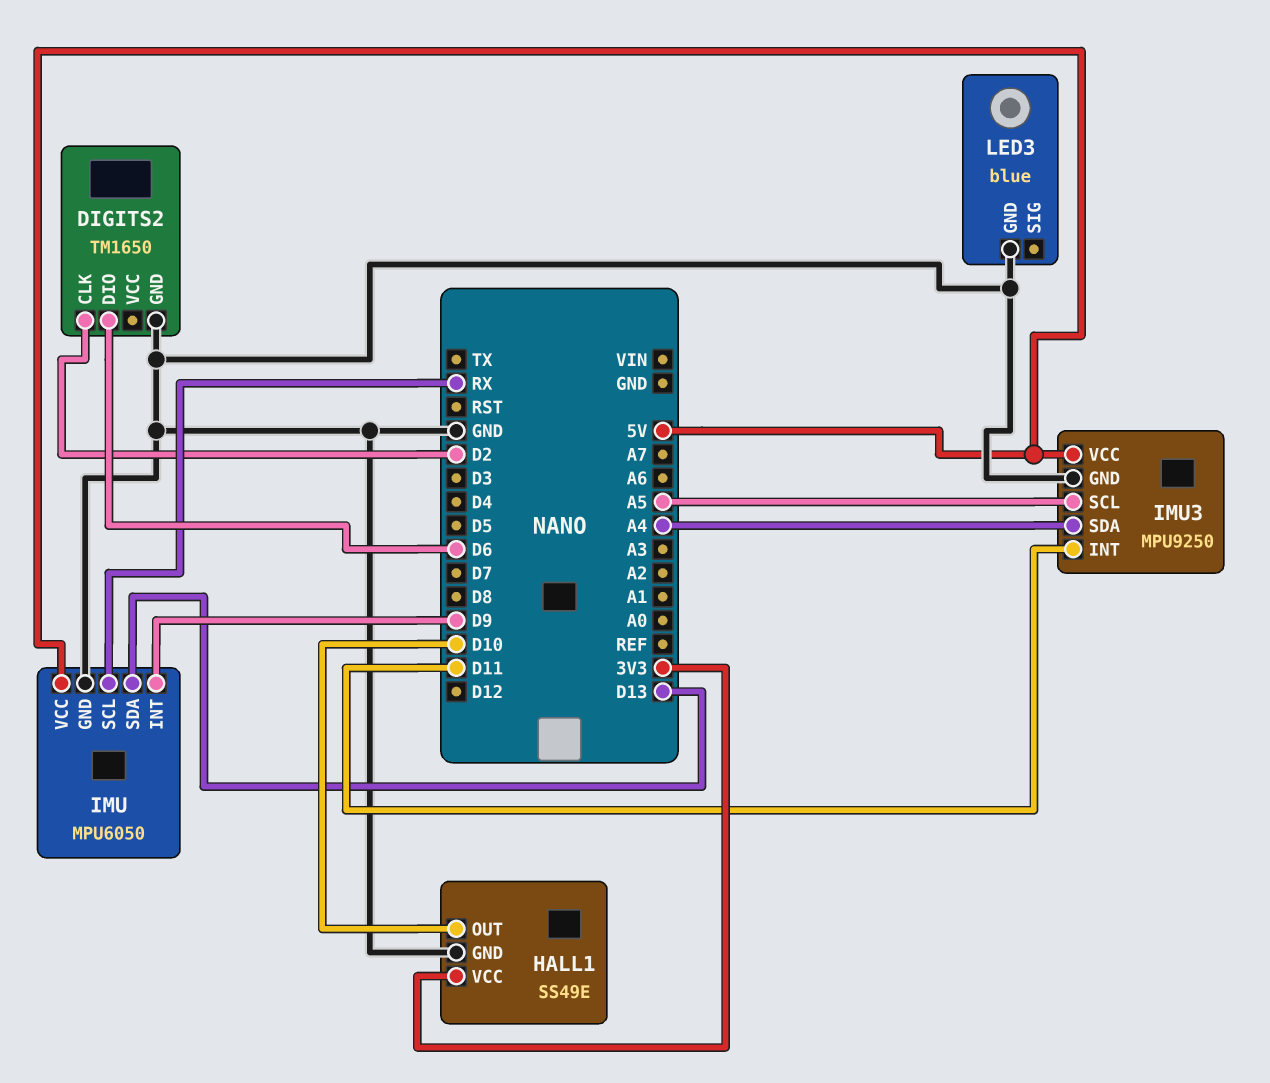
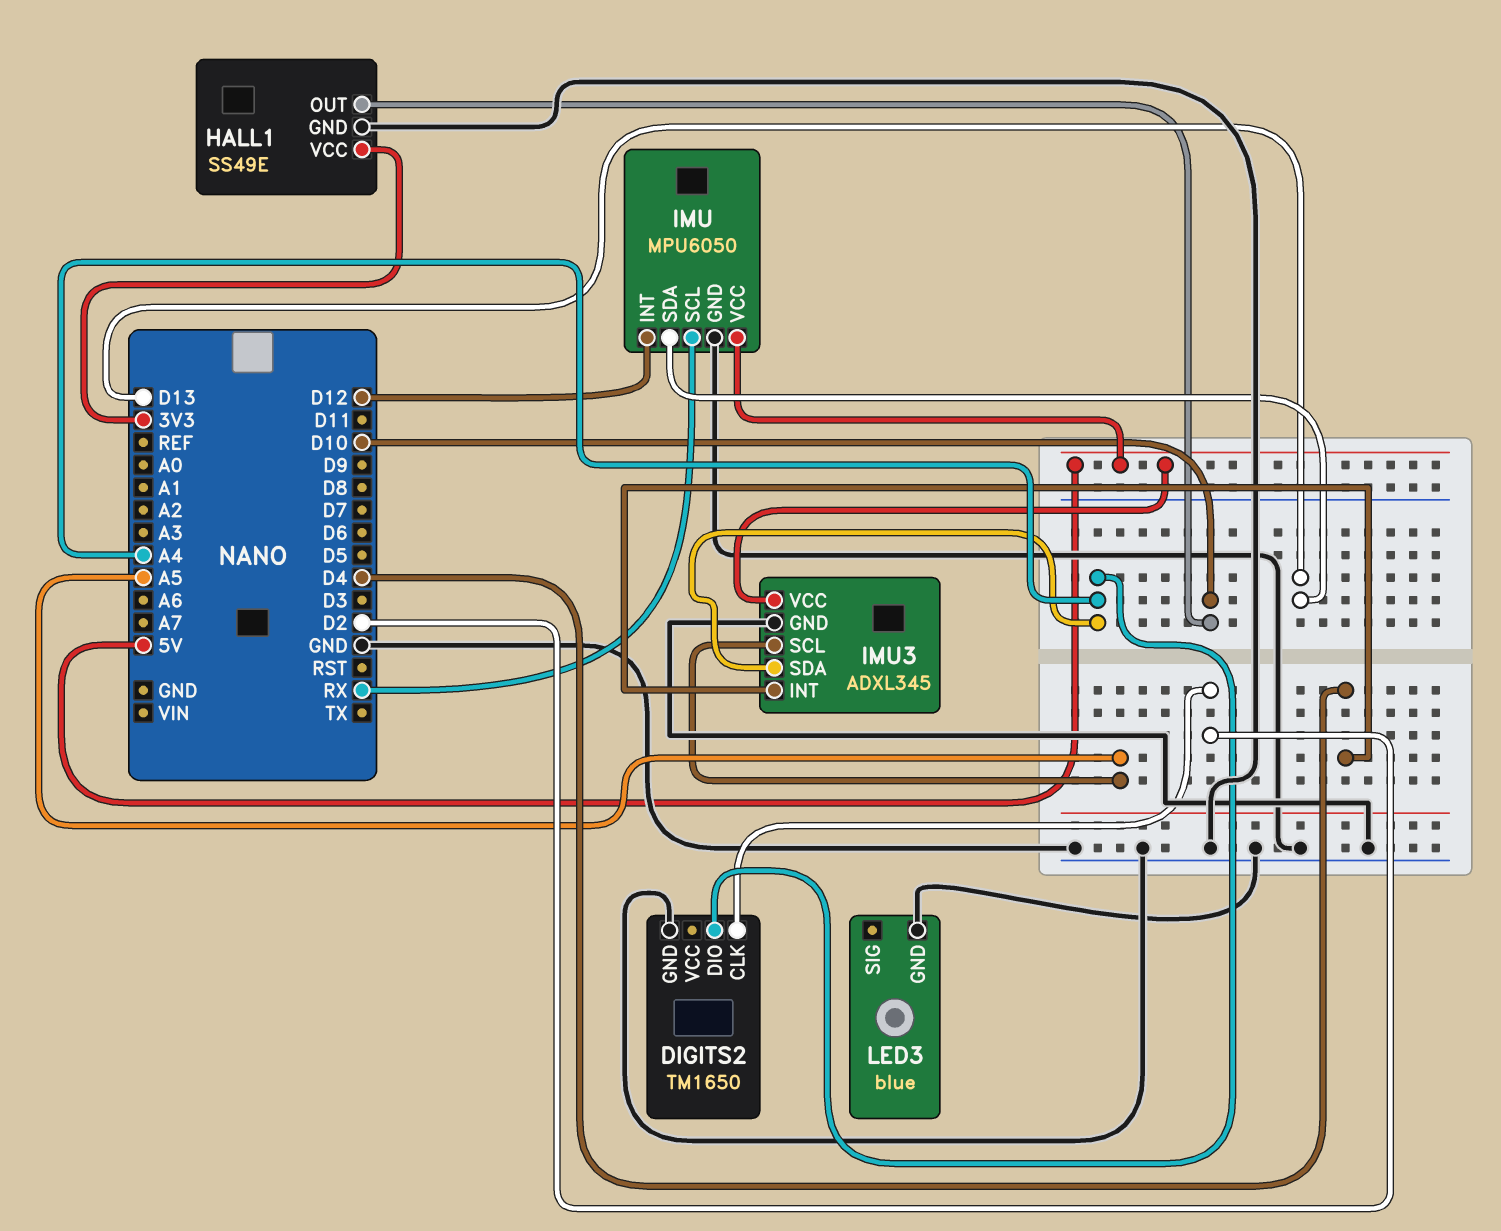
DIGITS2 pin DIO: D6 -> A4
IMU pin INT: D9 -> D12
IMU3: MPU9250 -> ADXL345
IMU3 pin INT: D11 -> D4

